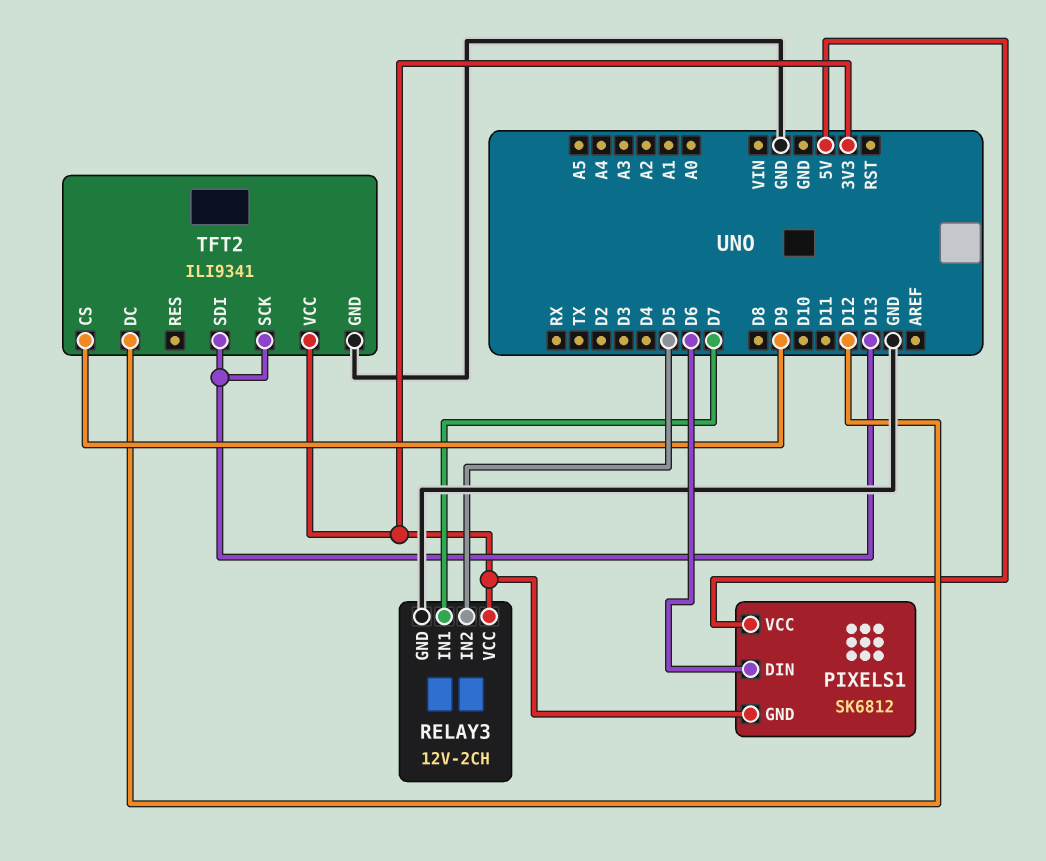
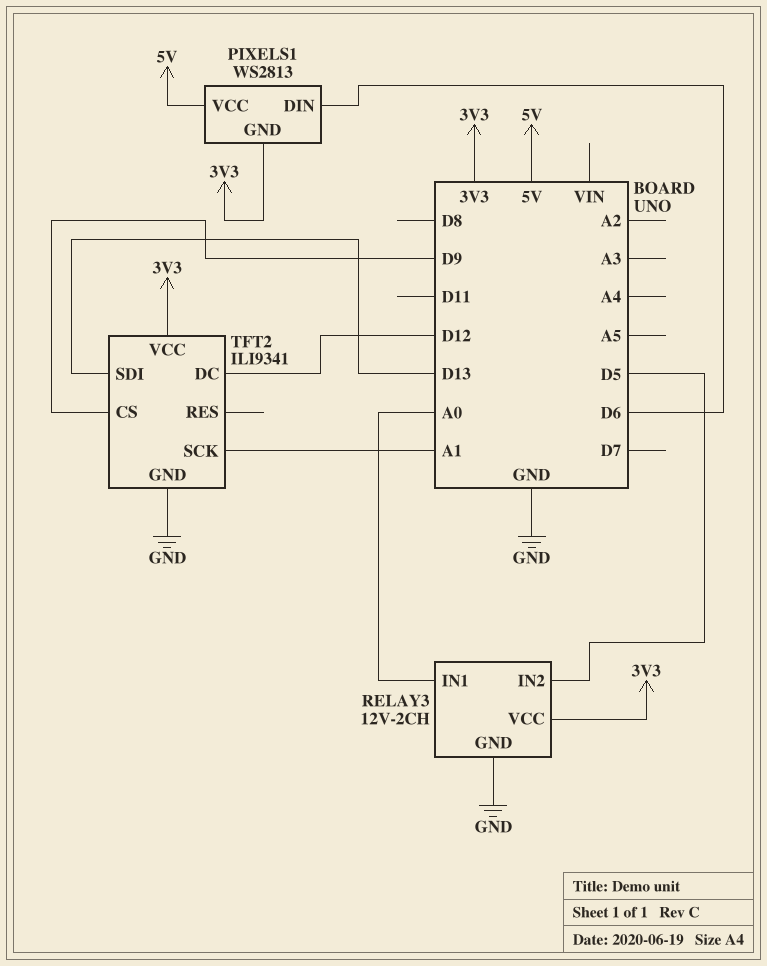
PIXELS1: SK6812 -> WS2813
RELAY3 pin IN1: D7 -> A0
TFT2 pin SCK: D13 -> A1

